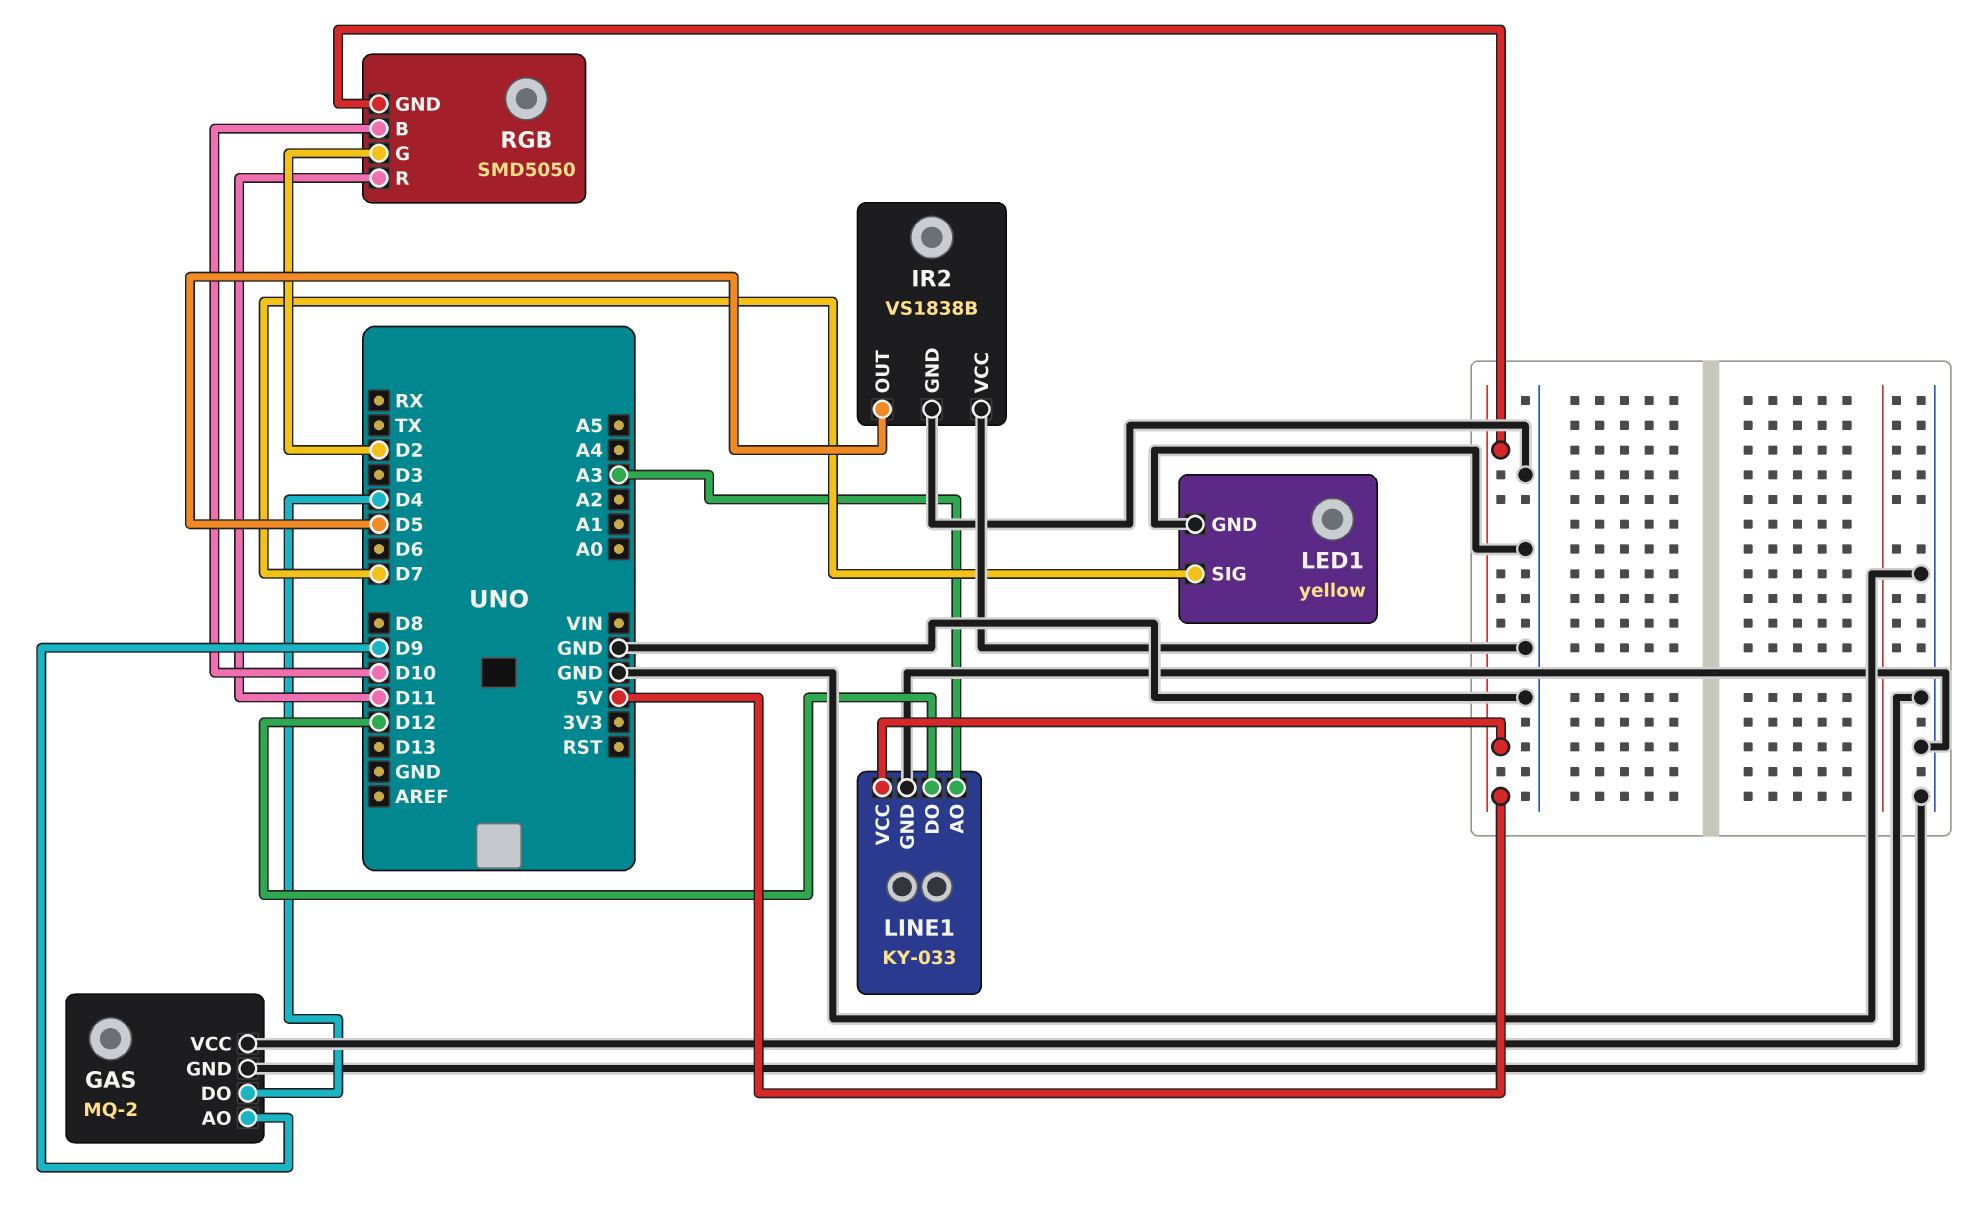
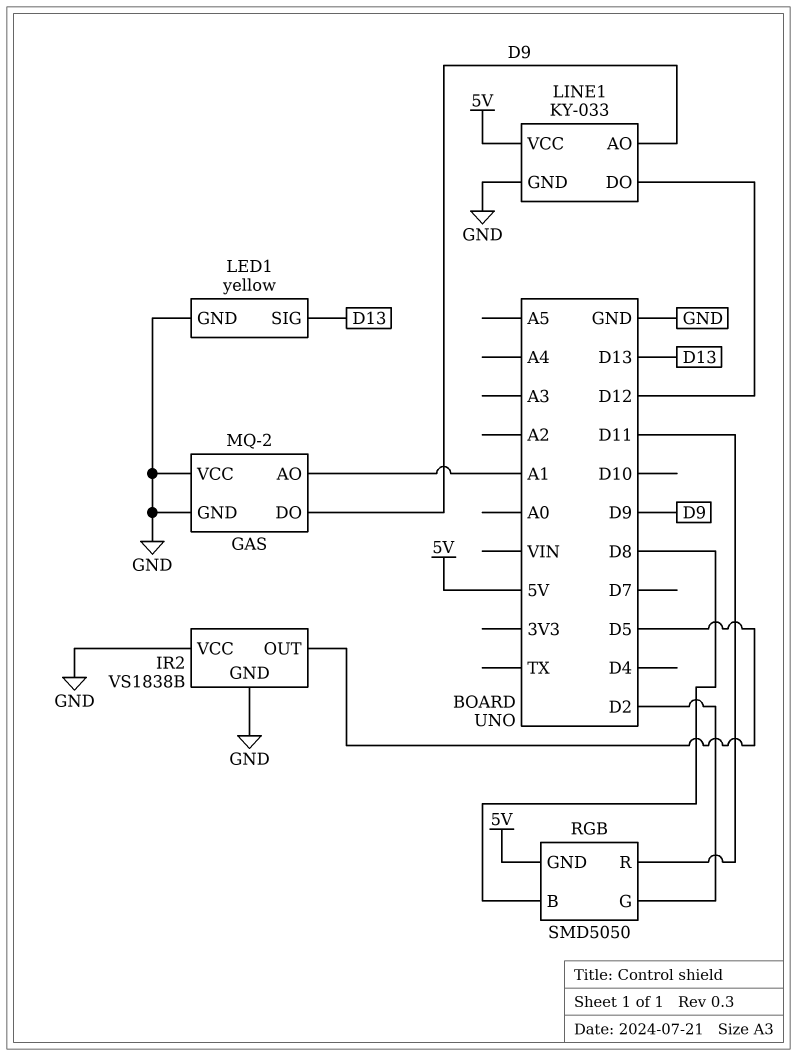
GAS pin AO: D9 -> A1
GAS pin DO: D4 -> D9
LED1 pin SIG: D7 -> D13
LINE1 pin AO: A3 -> D9
RGB pin B: D10 -> D8

